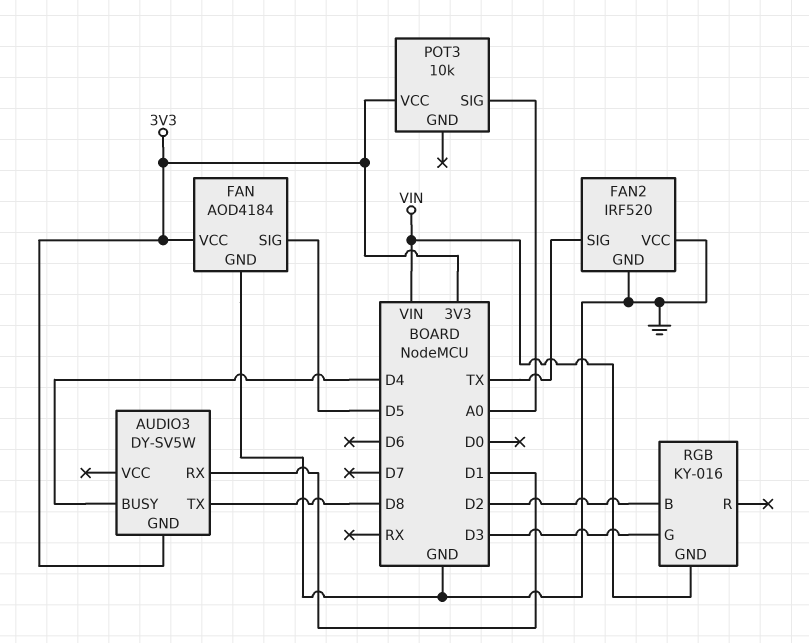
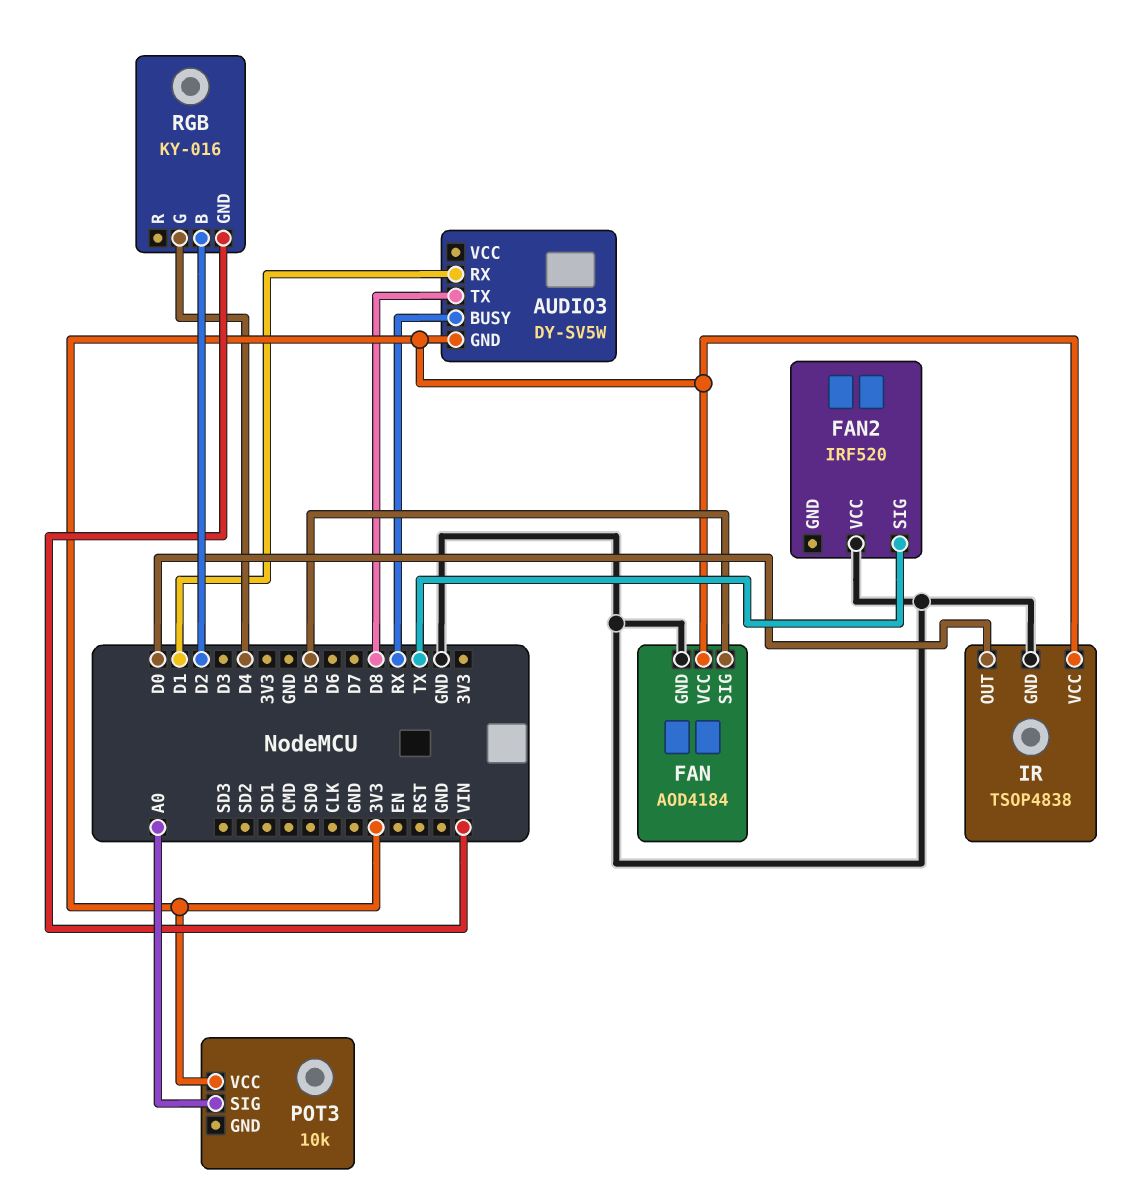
AUDIO3 pin BUSY: D4 -> RX
FAN2 pin GND: GND -> none
IR: none -> TSOP4838
IR pin GND: none -> GND
IR pin OUT: none -> D0
IR pin VCC: none -> 3V3
RGB pin G: D3 -> D4

